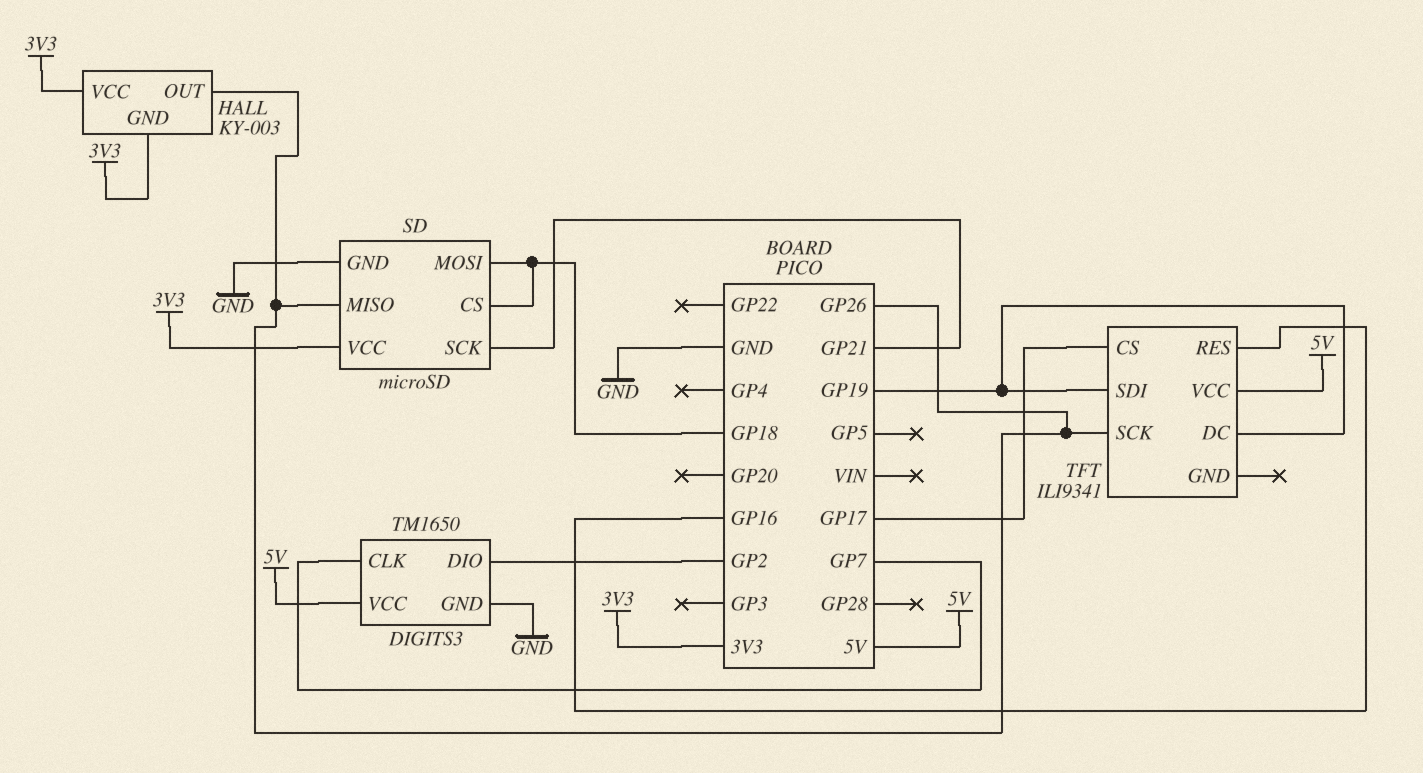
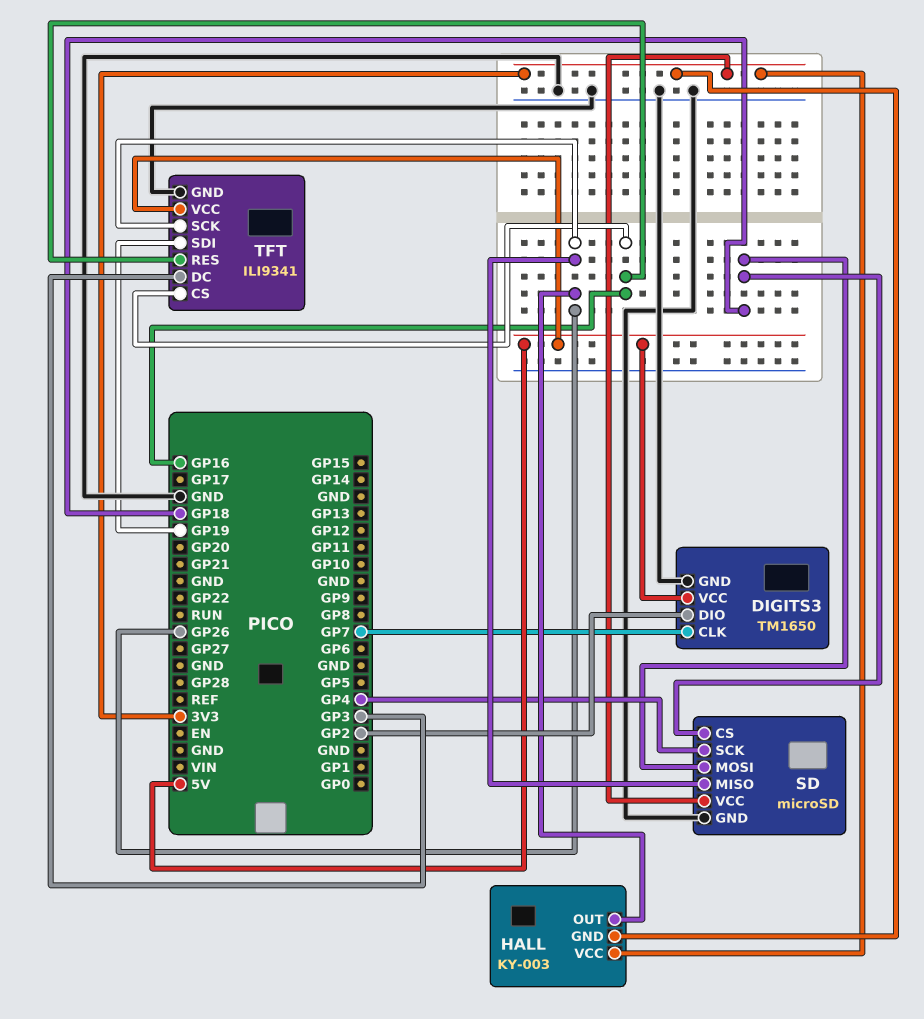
SD pin SCK: GP21 -> GP4
TFT pin CS: GP17 -> GP16
TFT pin DC: GP19 -> GP3
TFT pin GND: none -> GND

